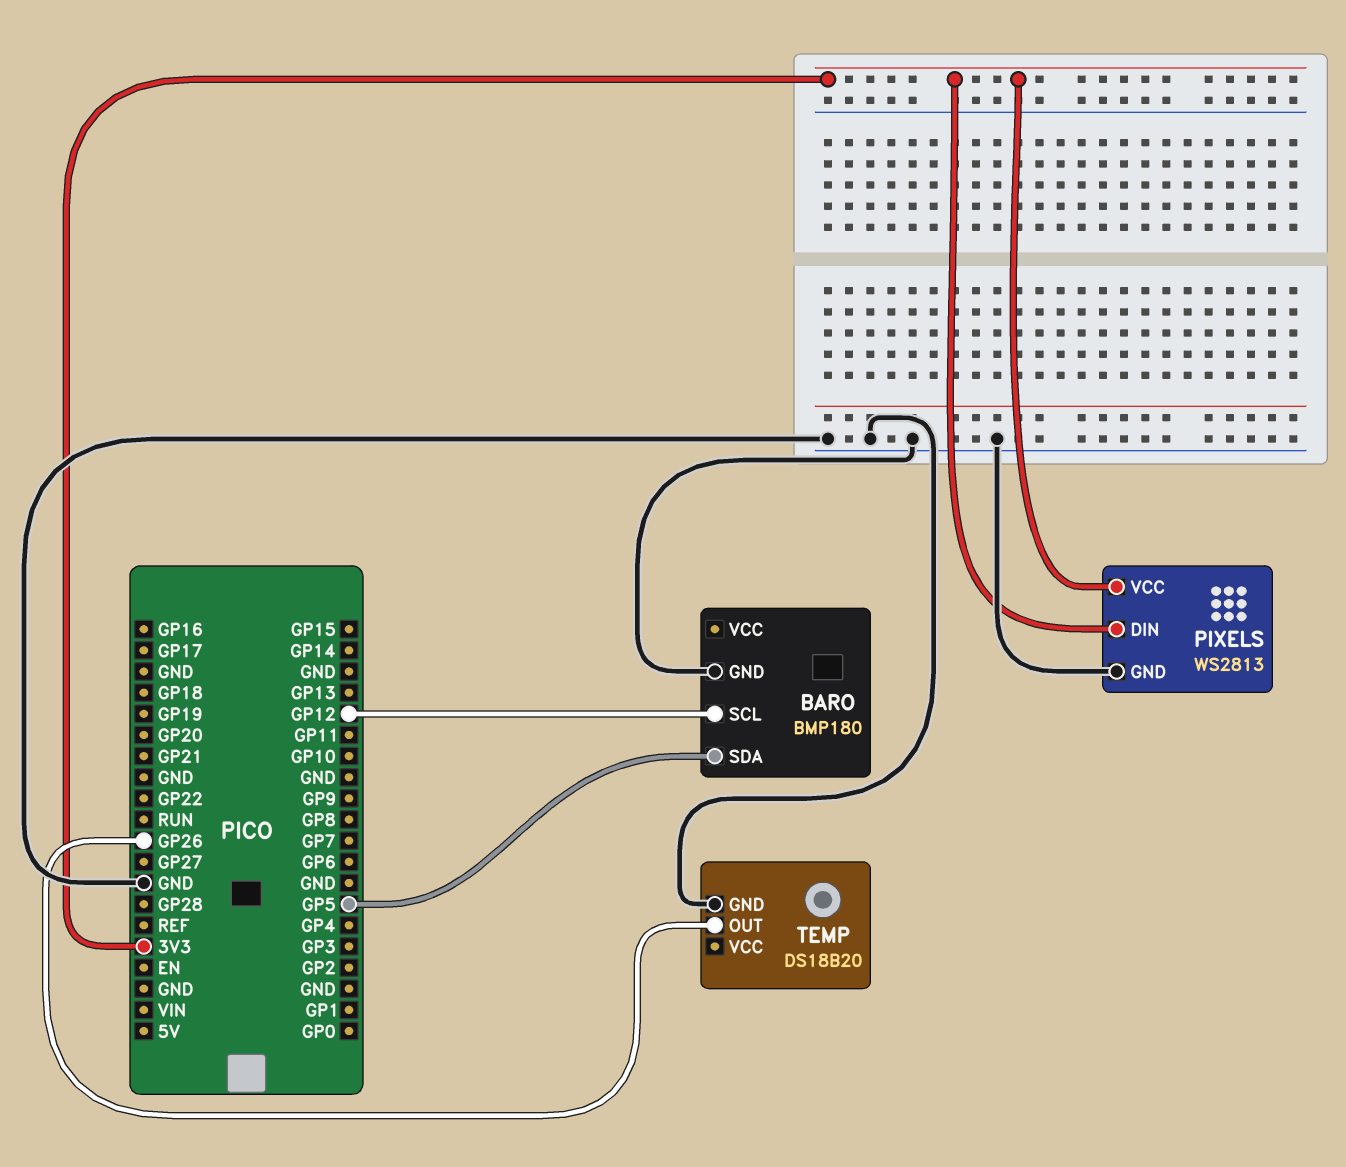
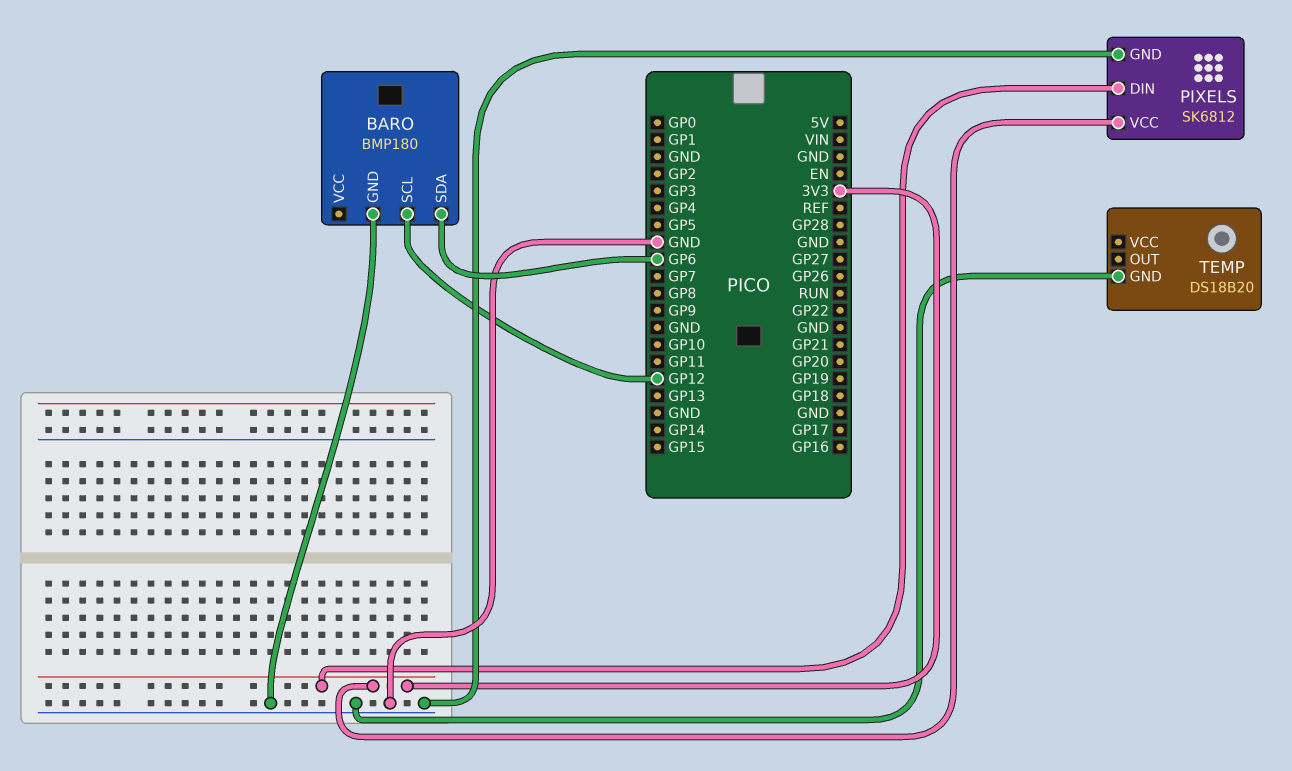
BARO pin SDA: GP5 -> GP6
PIXELS: WS2813 -> SK6812
TEMP pin OUT: GP26 -> none

